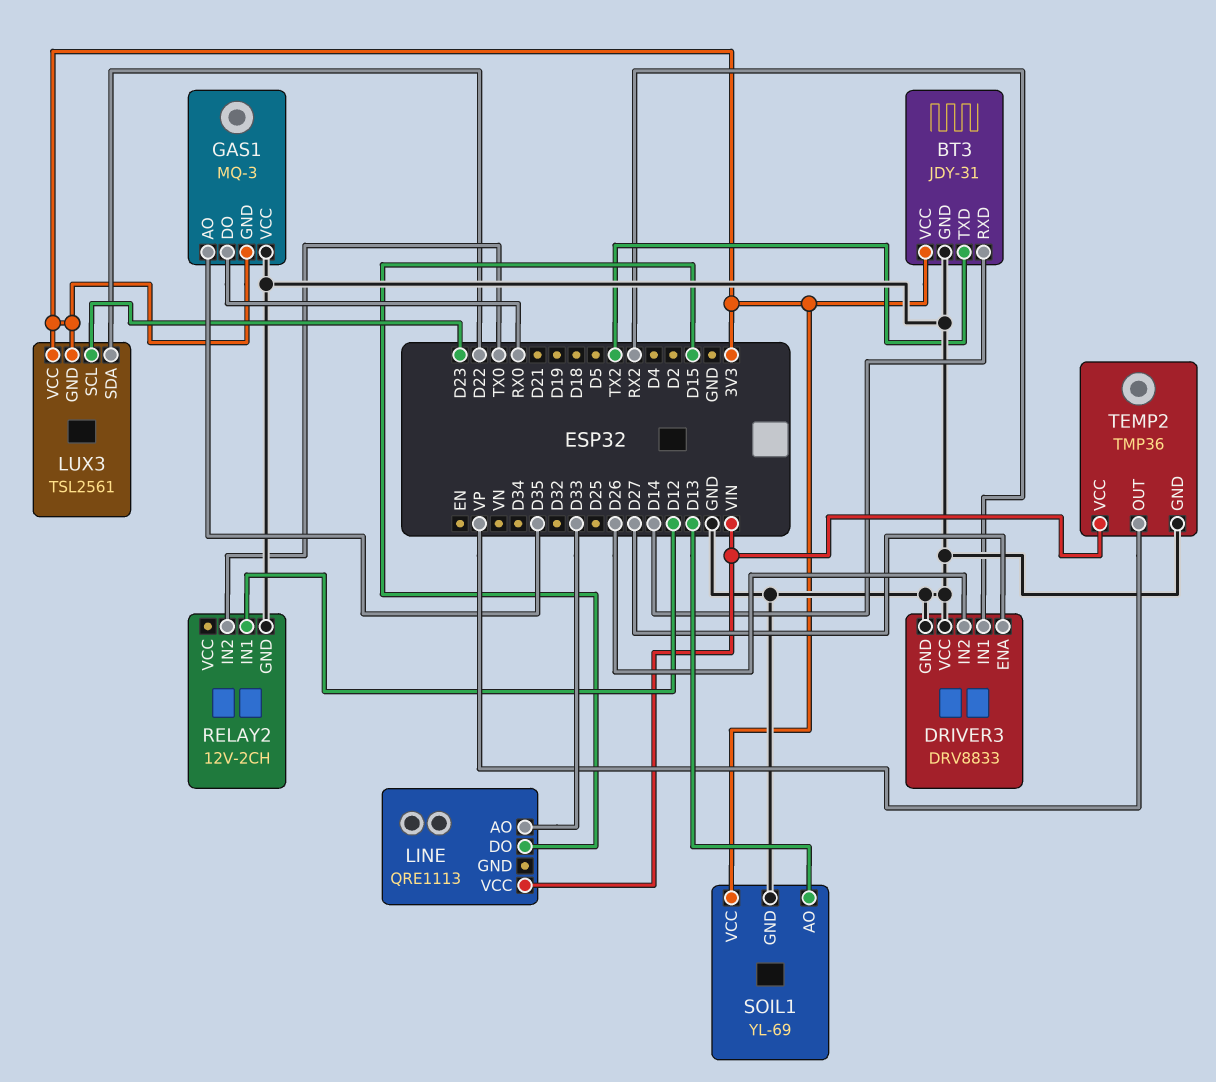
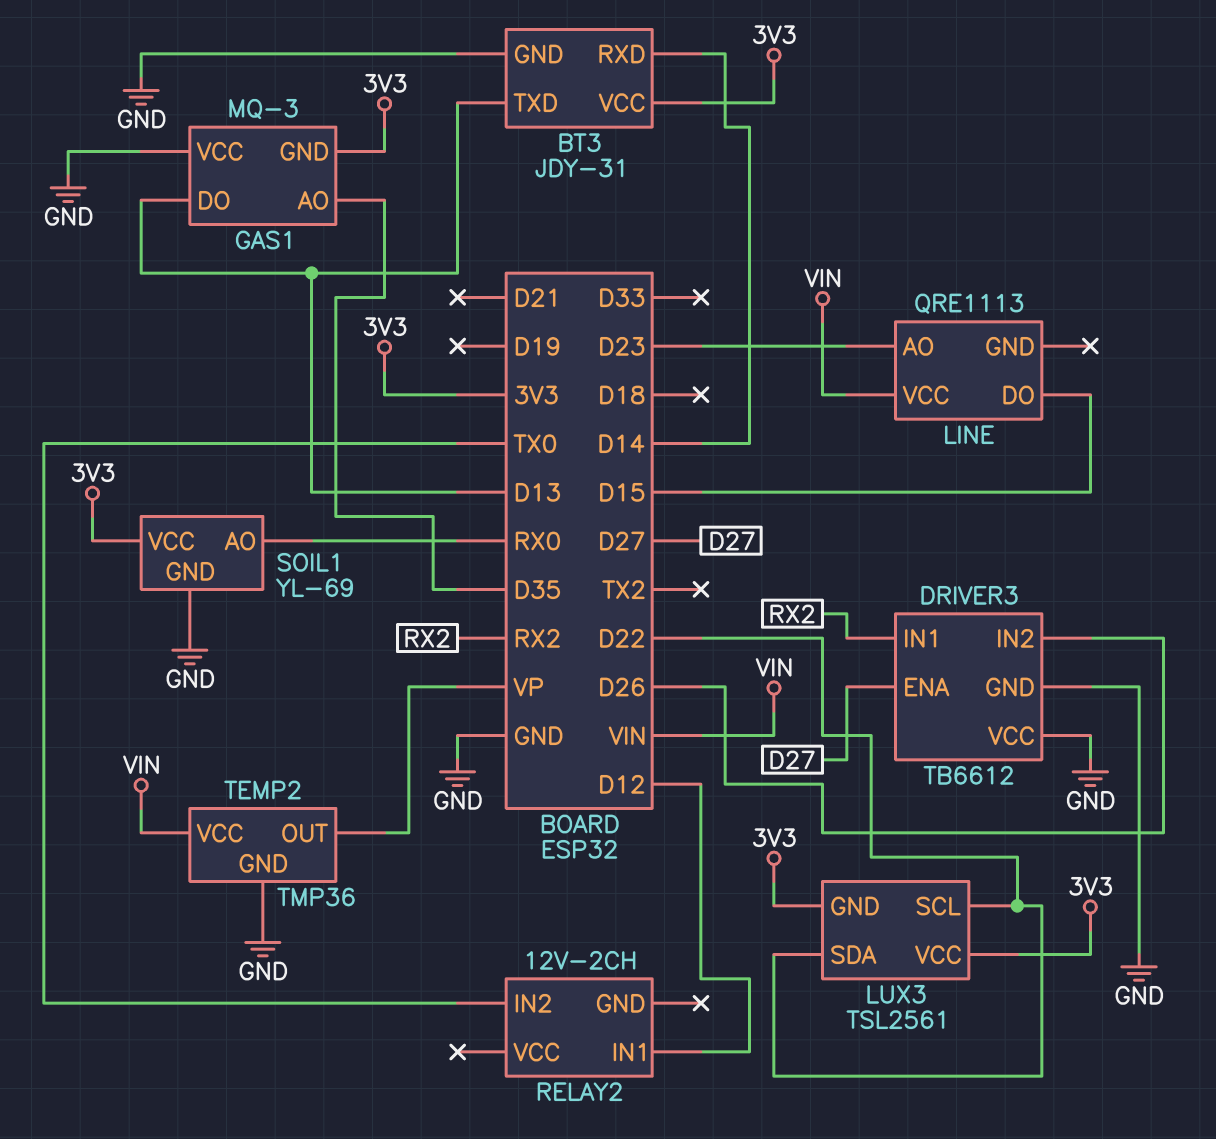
BT3 pin TXD: TX2 -> D13
DRIVER3: DRV8833 -> TB6612
GAS1 pin DO: RX0 -> D13
LINE pin AO: D33 -> D23
LUX3 pin SCL: D23 -> D22
RELAY2 pin GND: GND -> none
SOIL1 pin AO: D13 -> RX0

